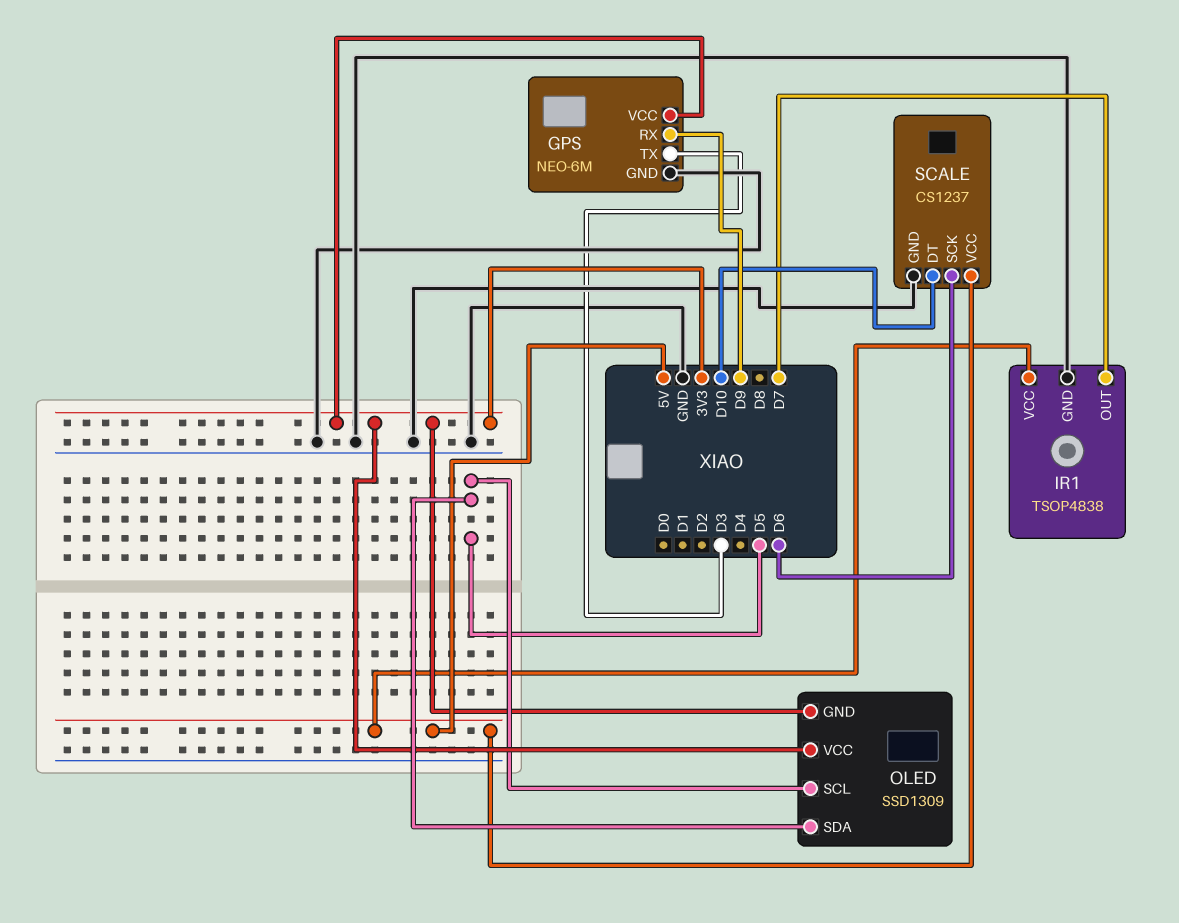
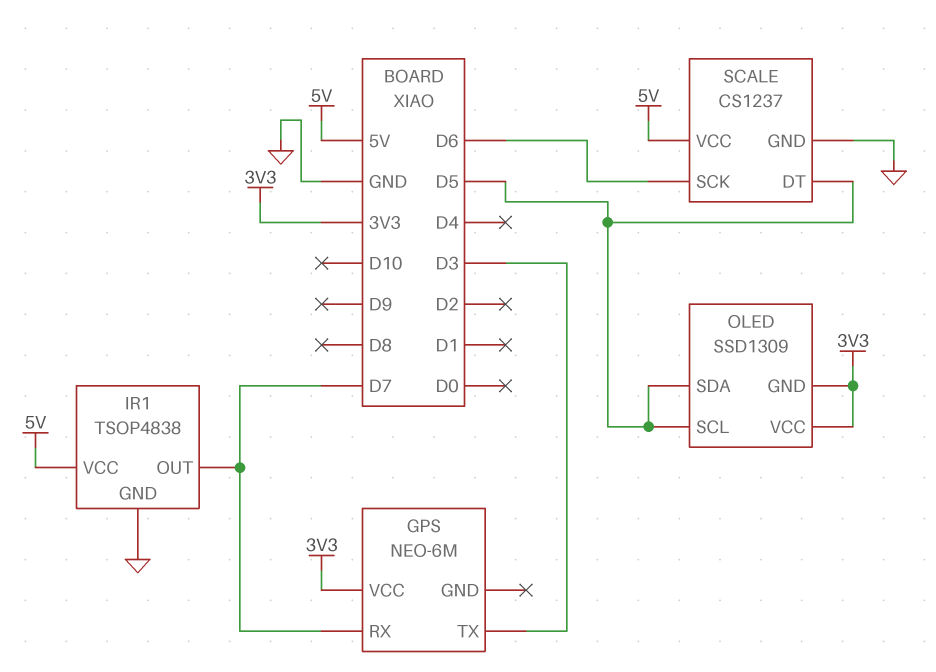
GPS pin GND: GND -> none
GPS pin RX: D9 -> D7
SCALE pin DT: D10 -> D5

